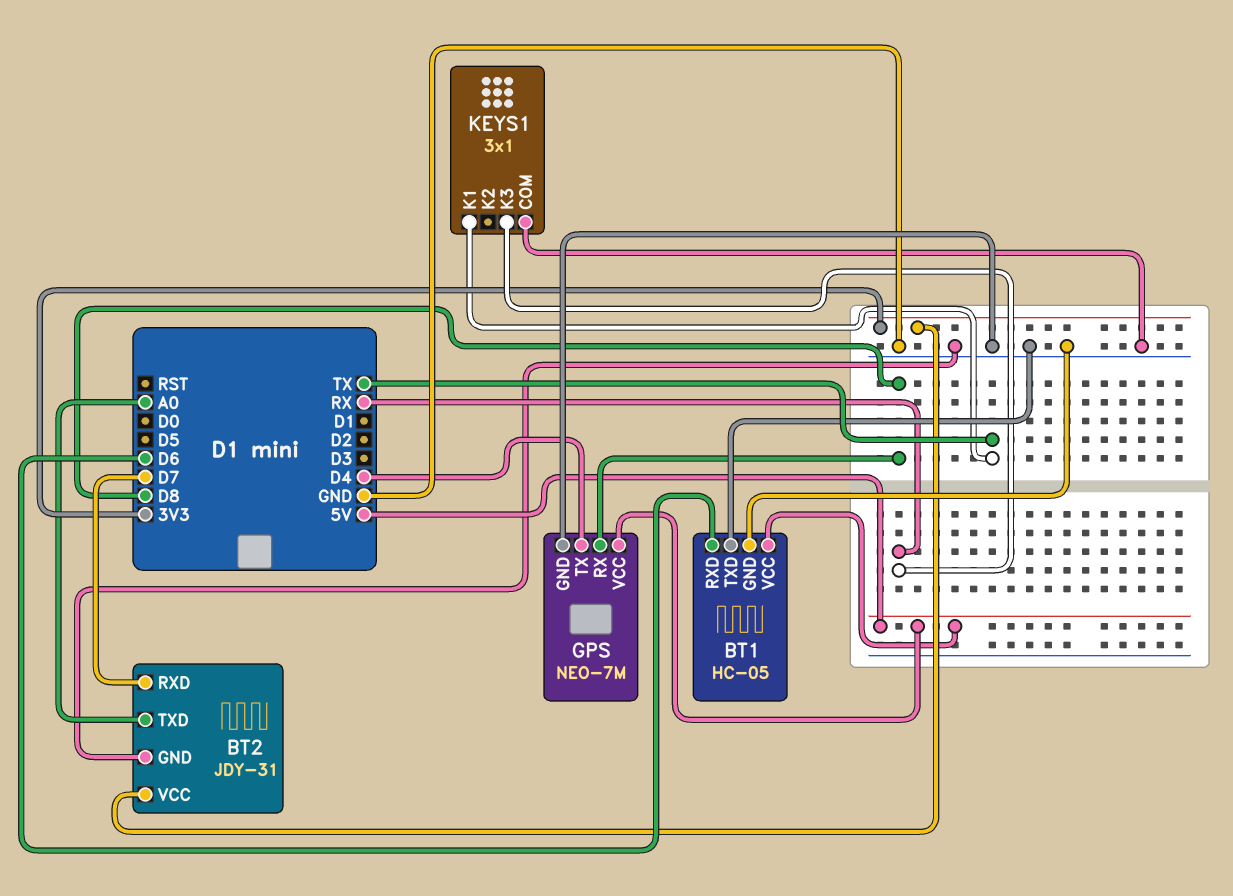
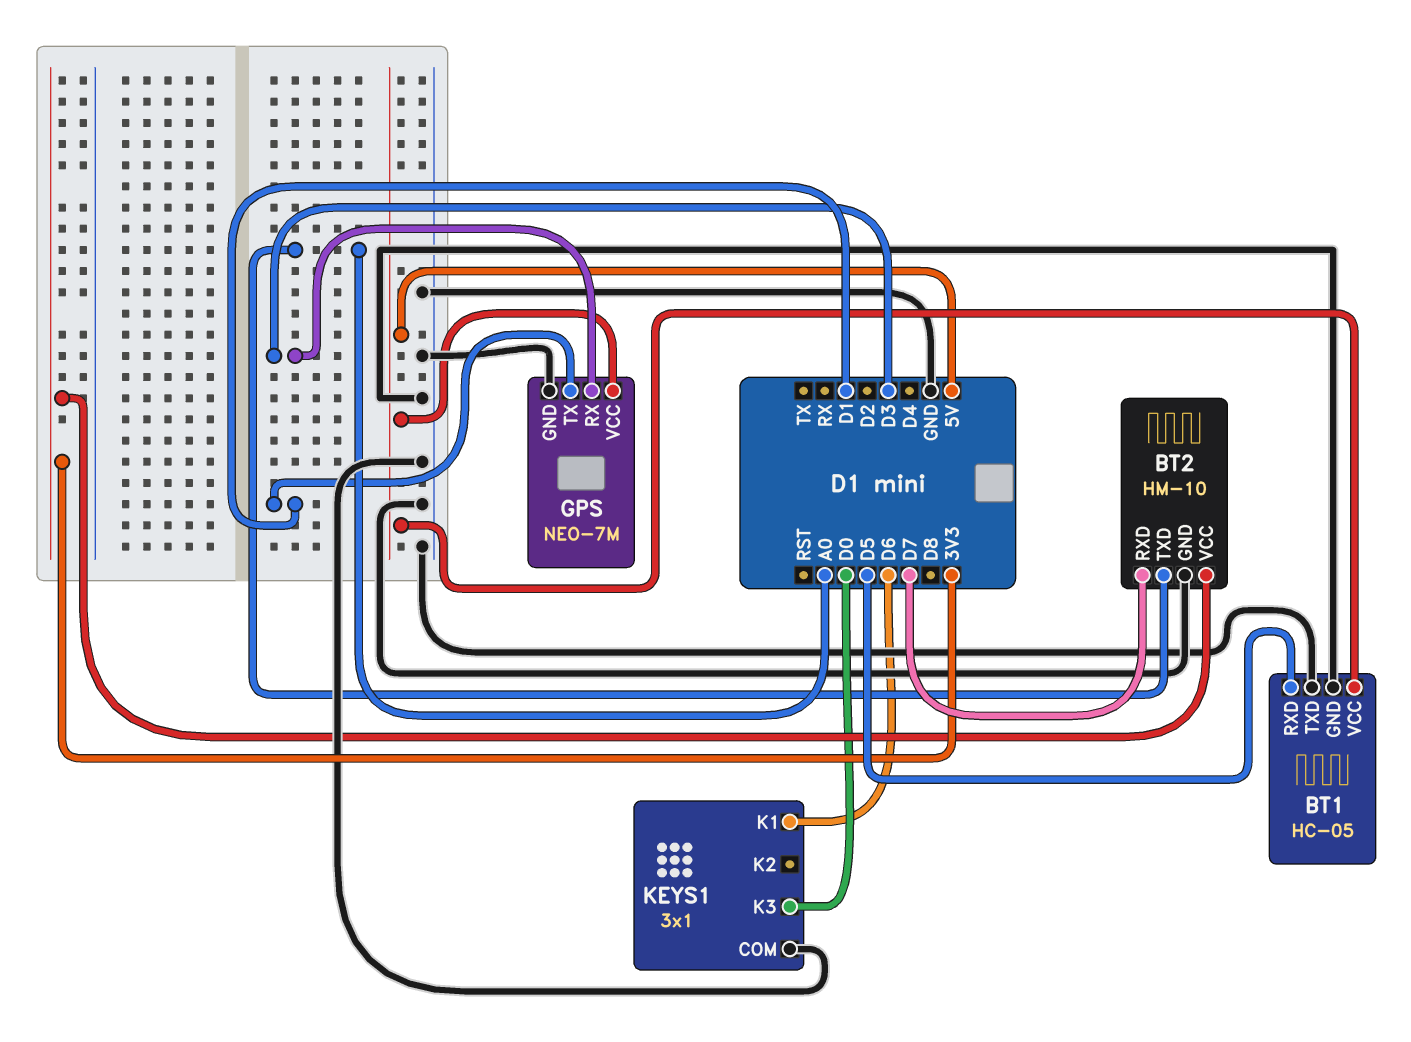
BT1 pin RXD: D6 -> D5
BT2: JDY-31 -> HM-10
GPS pin RX: D8 -> D3
GPS pin TX: D4 -> D1
KEYS1 pin K1: TX -> D6
KEYS1 pin K3: RX -> D0

